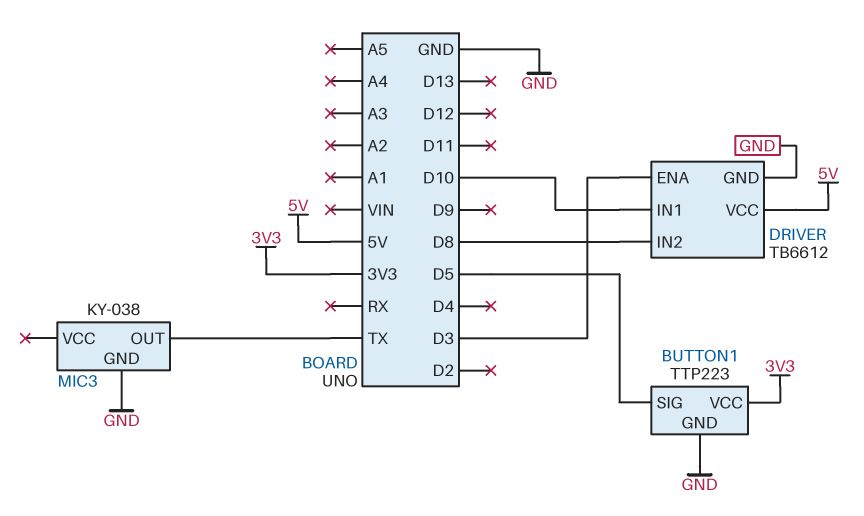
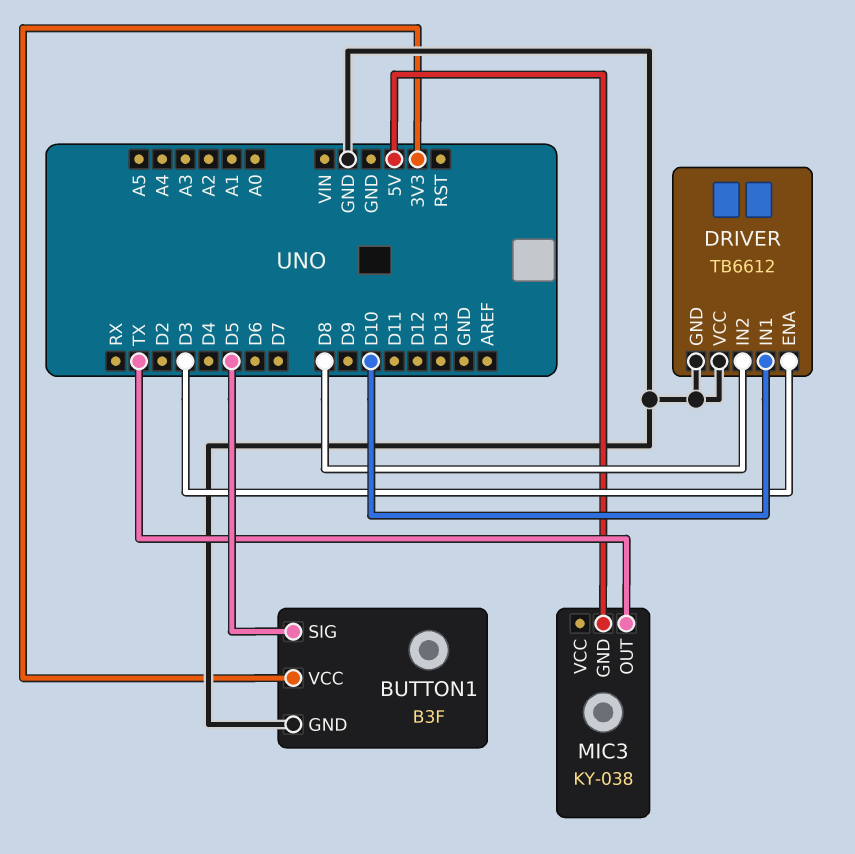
BUTTON1: TTP223 -> B3F
DRIVER pin VCC: 5V -> GND
MIC3 pin GND: GND -> 5V

